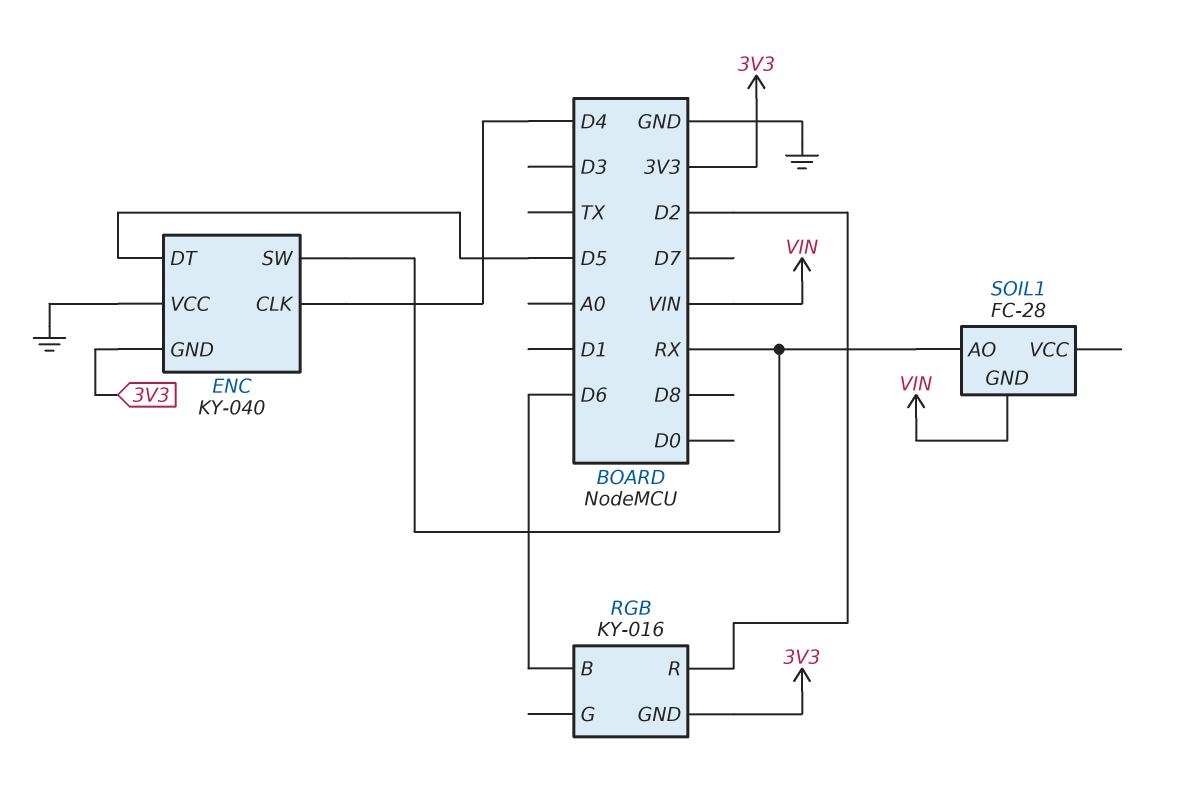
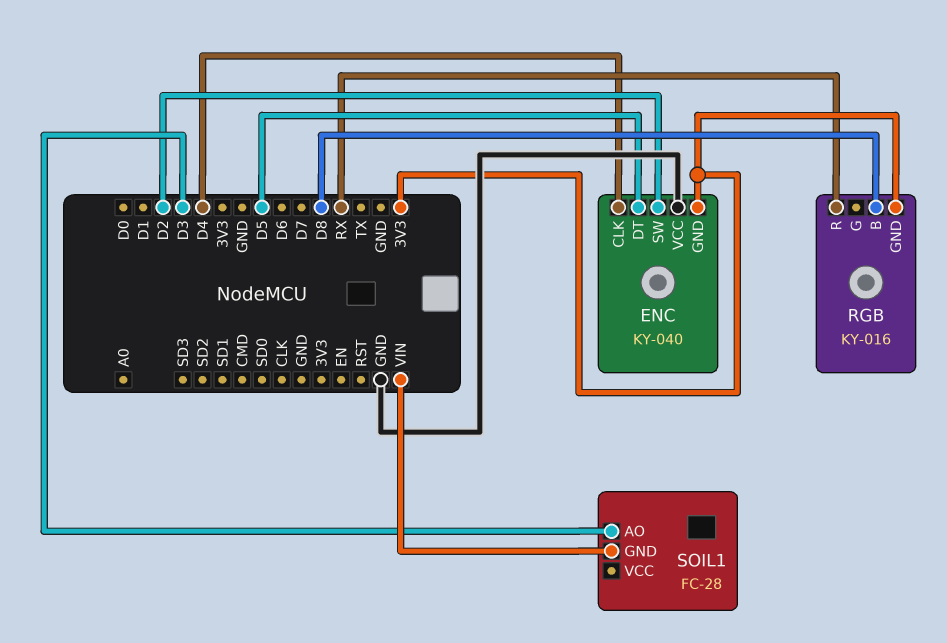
ENC pin SW: RX -> D2
RGB pin B: D6 -> D8
RGB pin R: D2 -> RX
SOIL1 pin AO: RX -> D3

